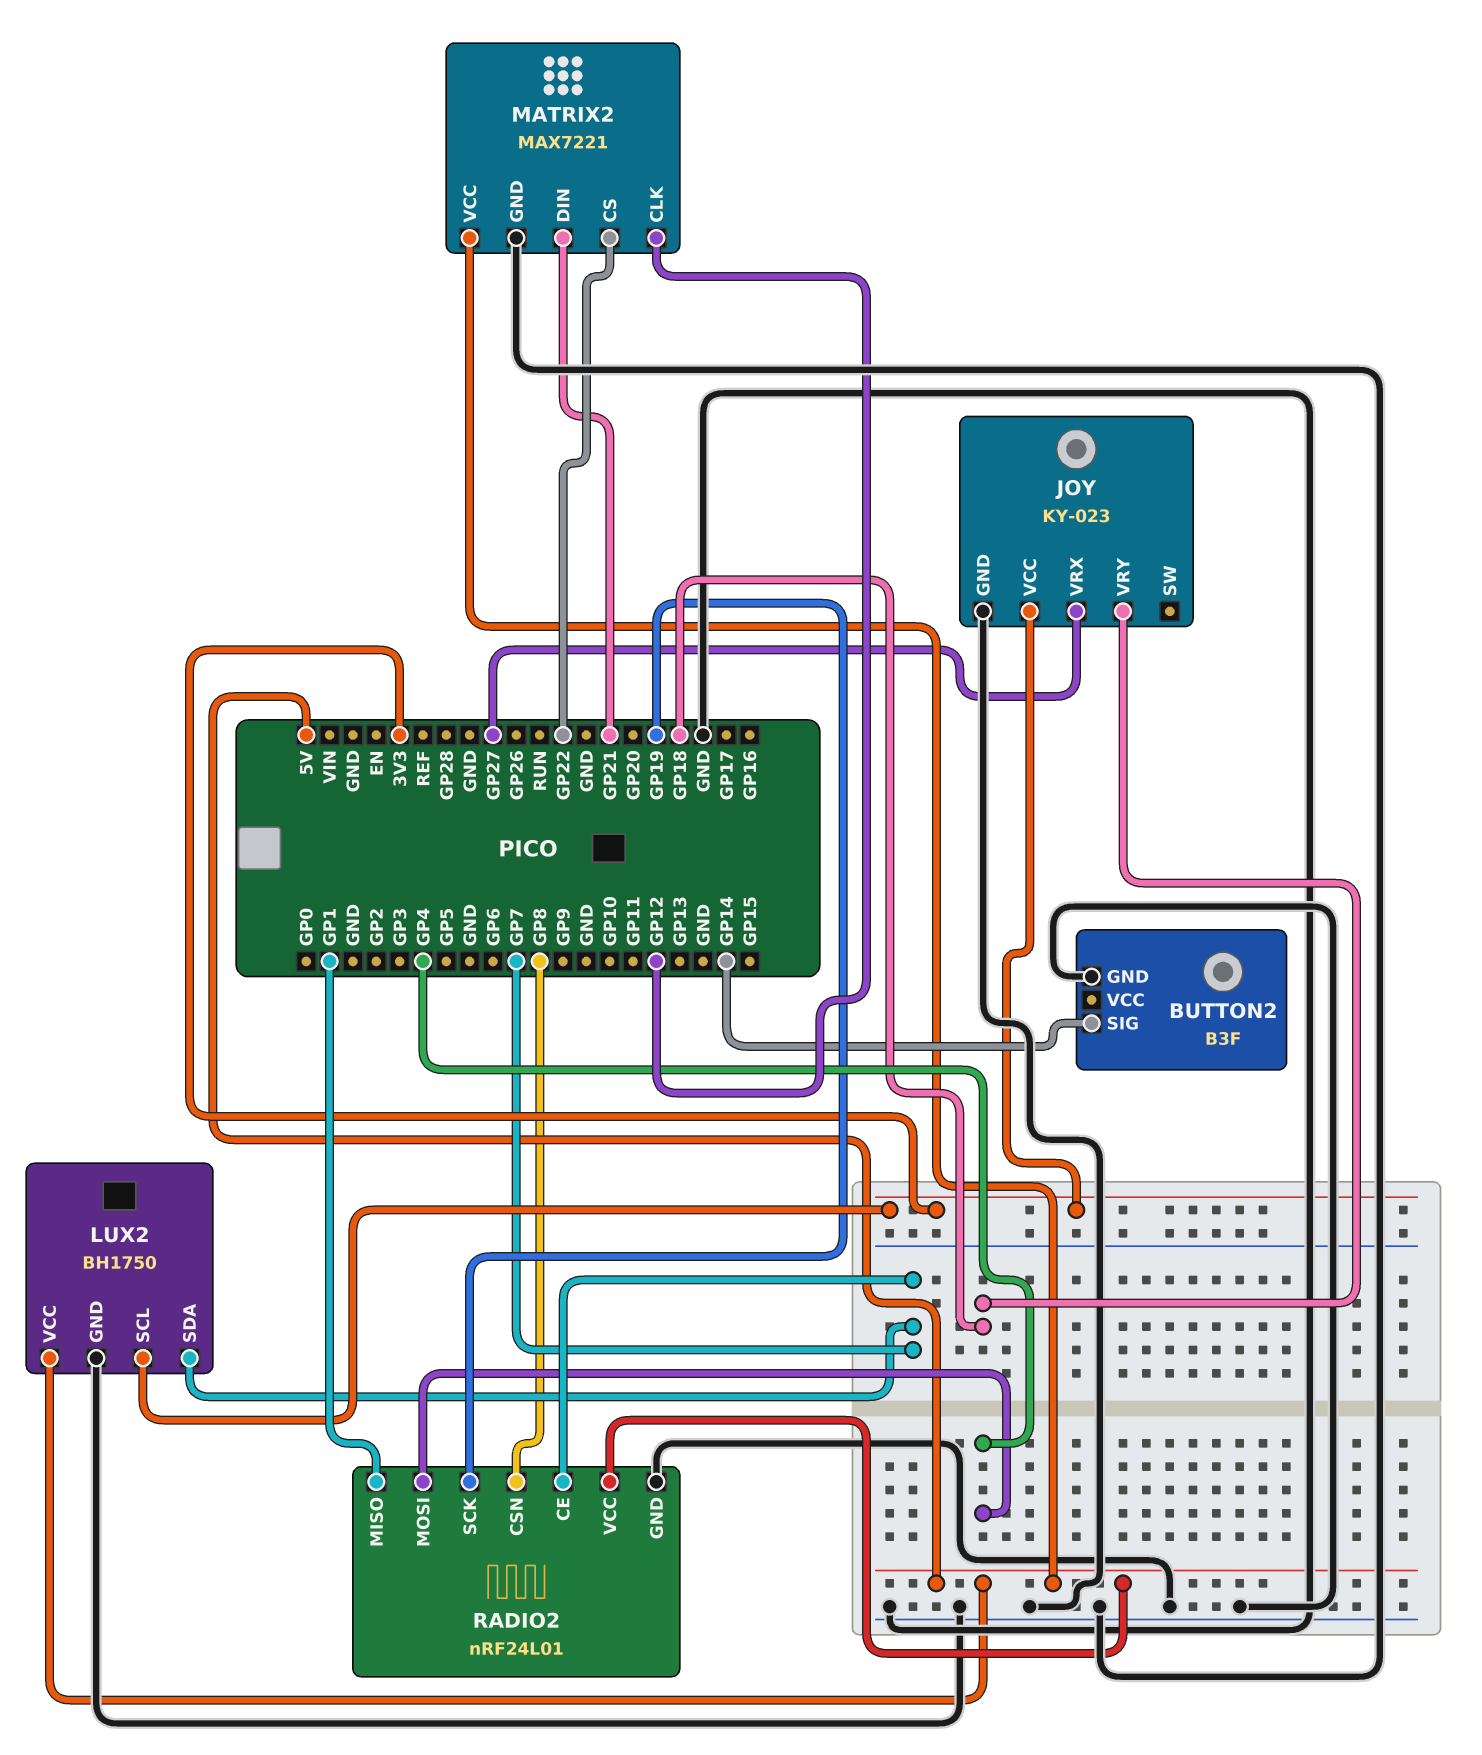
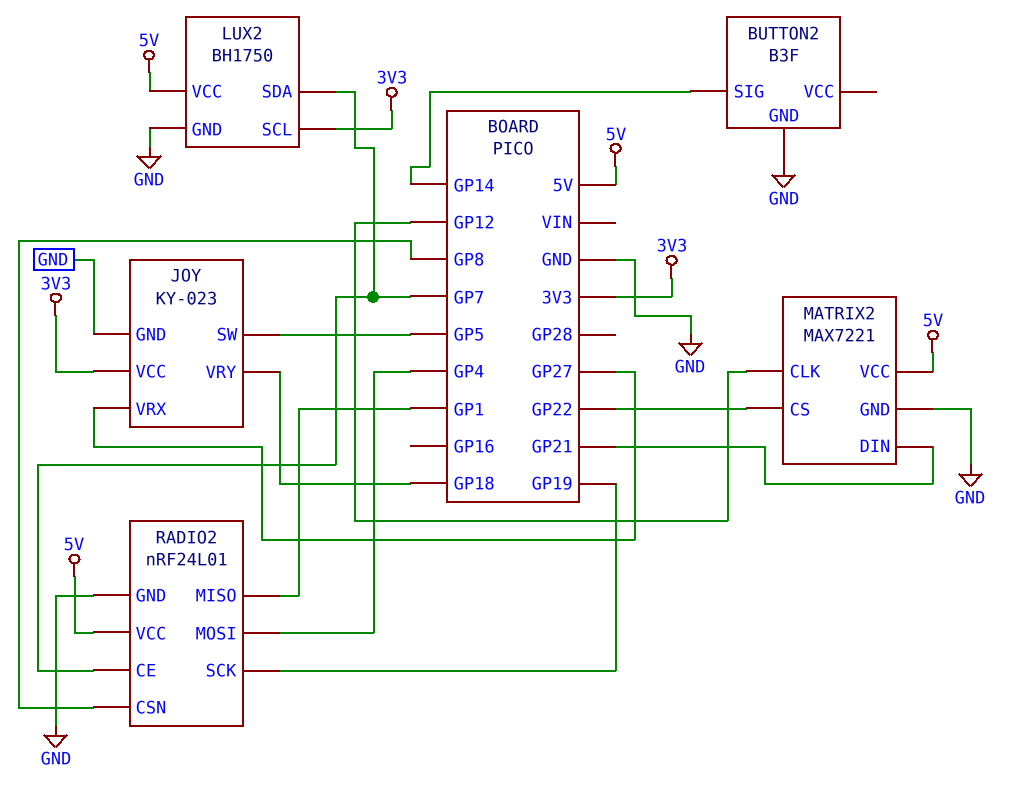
JOY pin SW: none -> GP5

